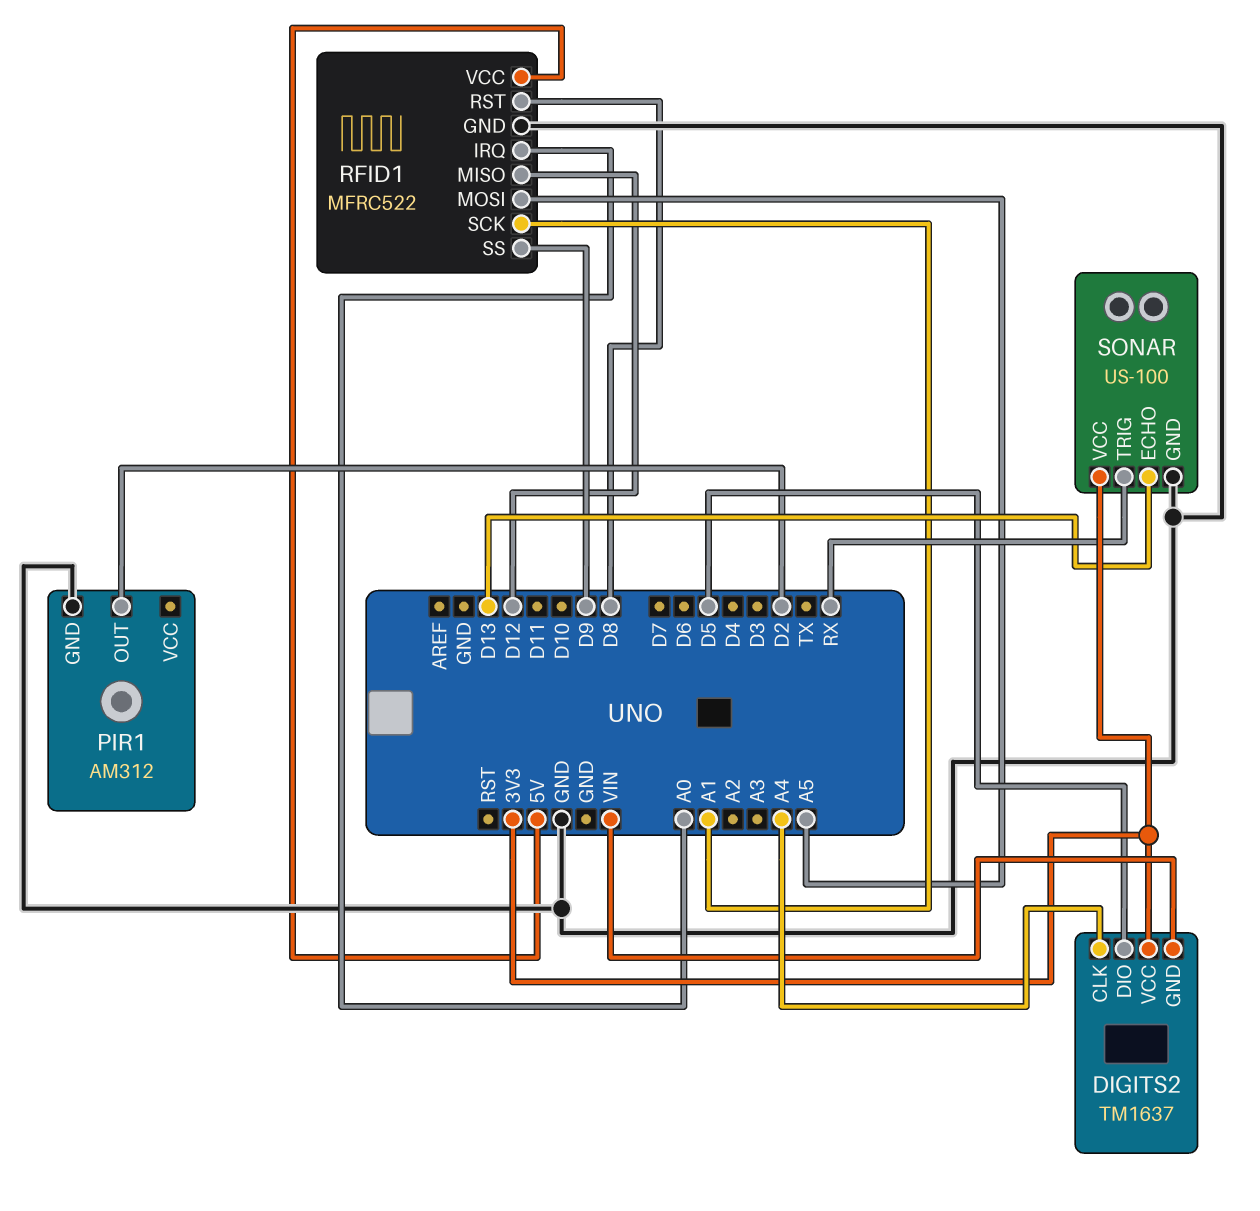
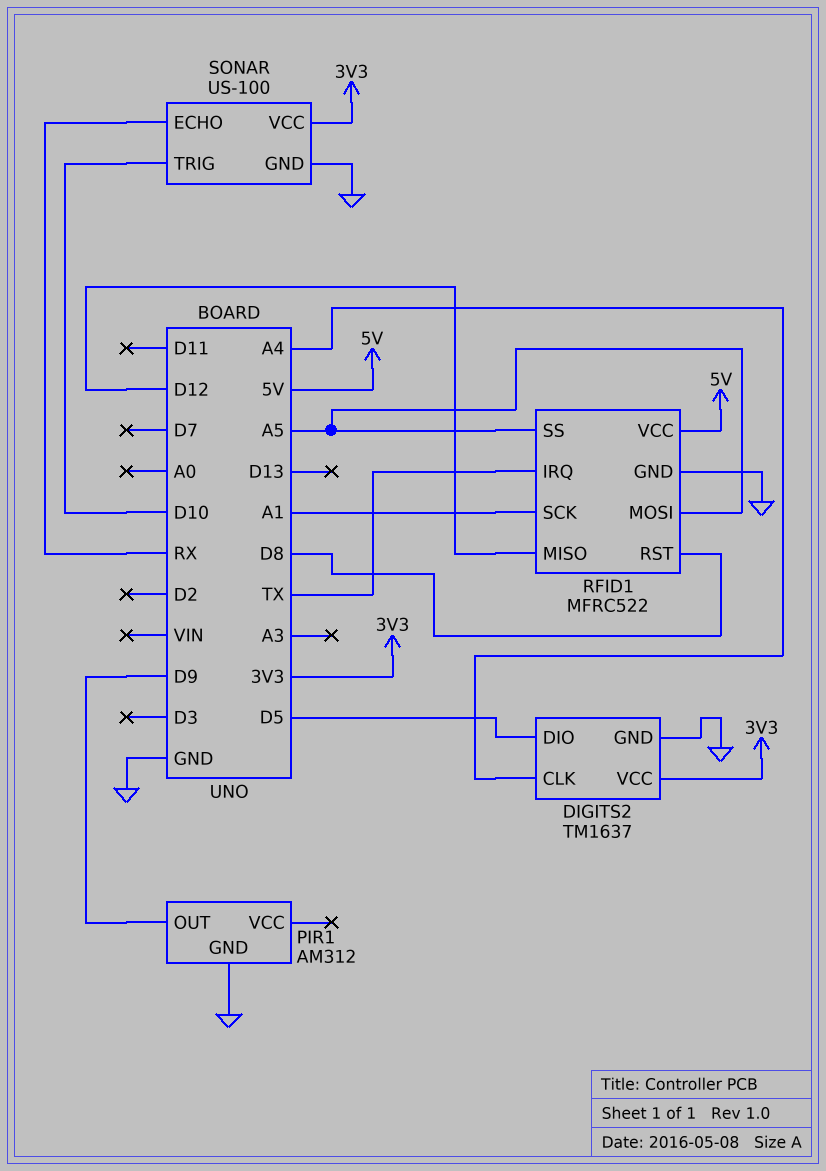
DIGITS2 pin GND: VIN -> GND
PIR1 pin OUT: D2 -> D9
RFID1 pin IRQ: A0 -> TX
RFID1 pin SS: D9 -> A5
SONAR pin ECHO: D13 -> RX
SONAR pin TRIG: RX -> D10

